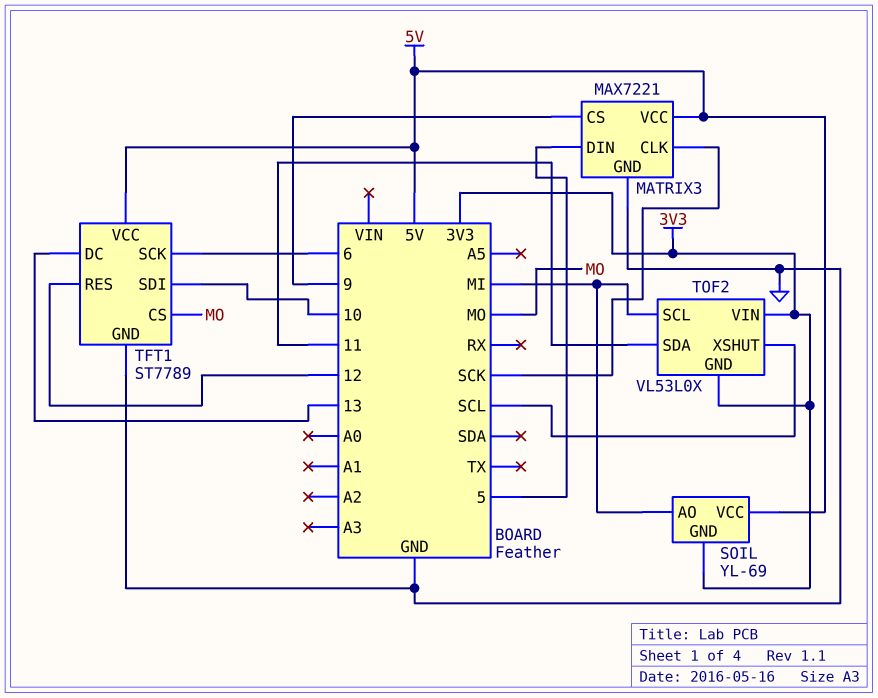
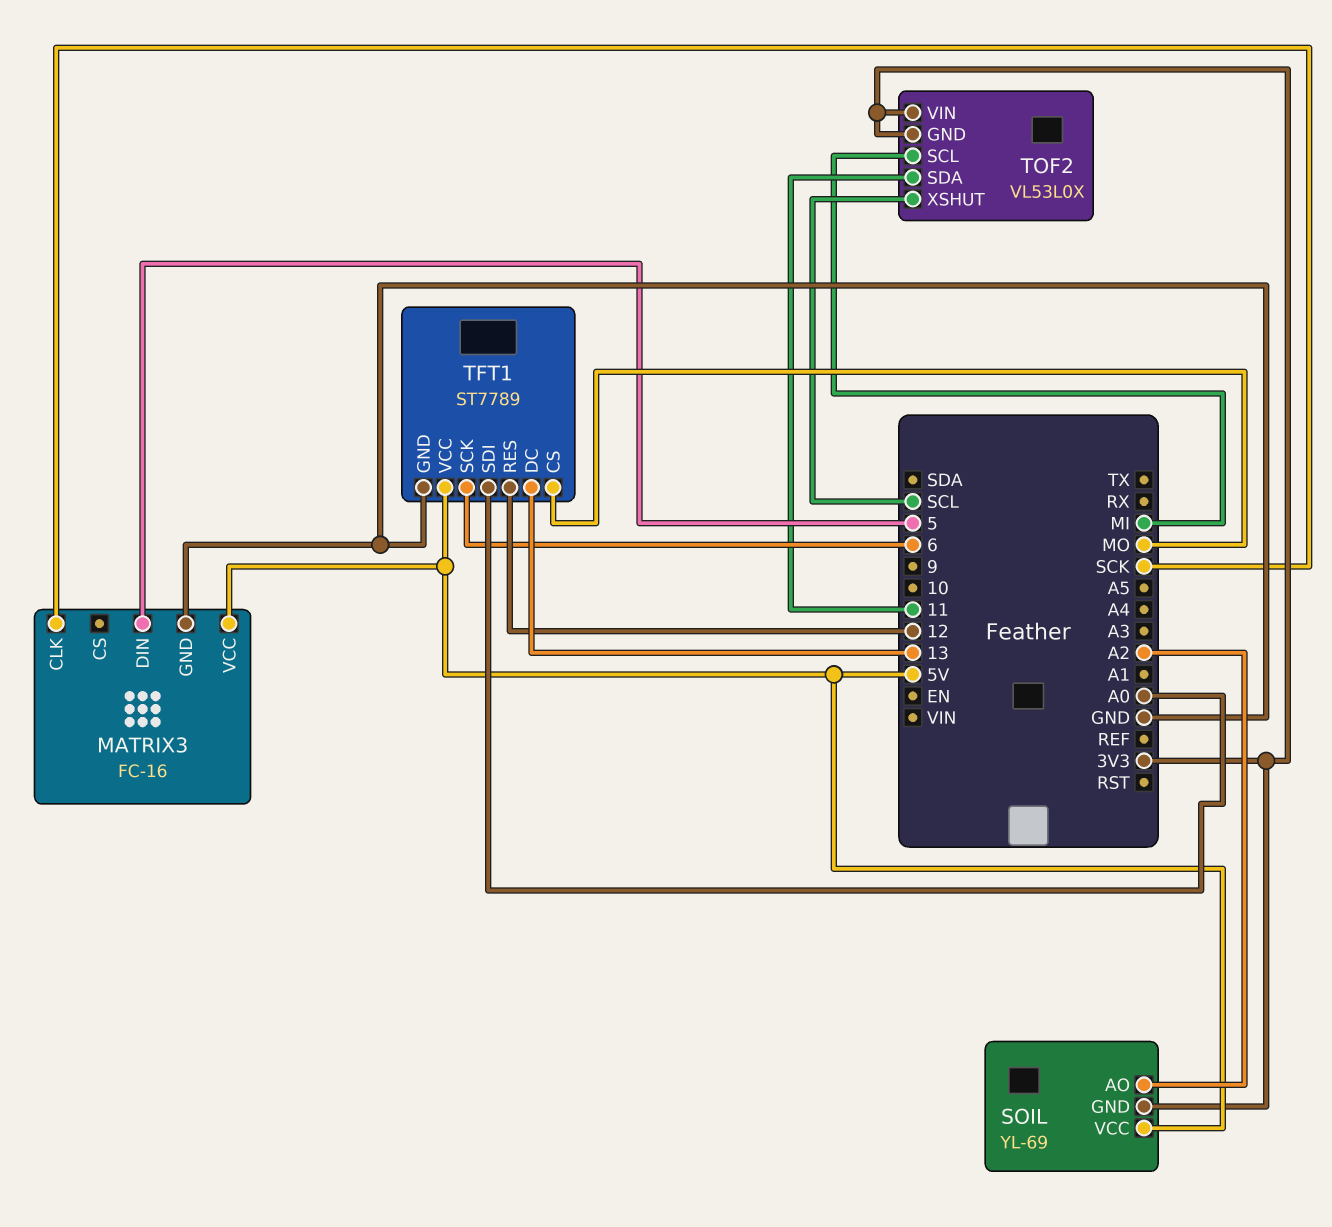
MATRIX3: MAX7221 -> FC-16
MATRIX3 pin CS: 9 -> none
SOIL pin AO: MI -> A2
TFT1 pin SDI: 10 -> A0

